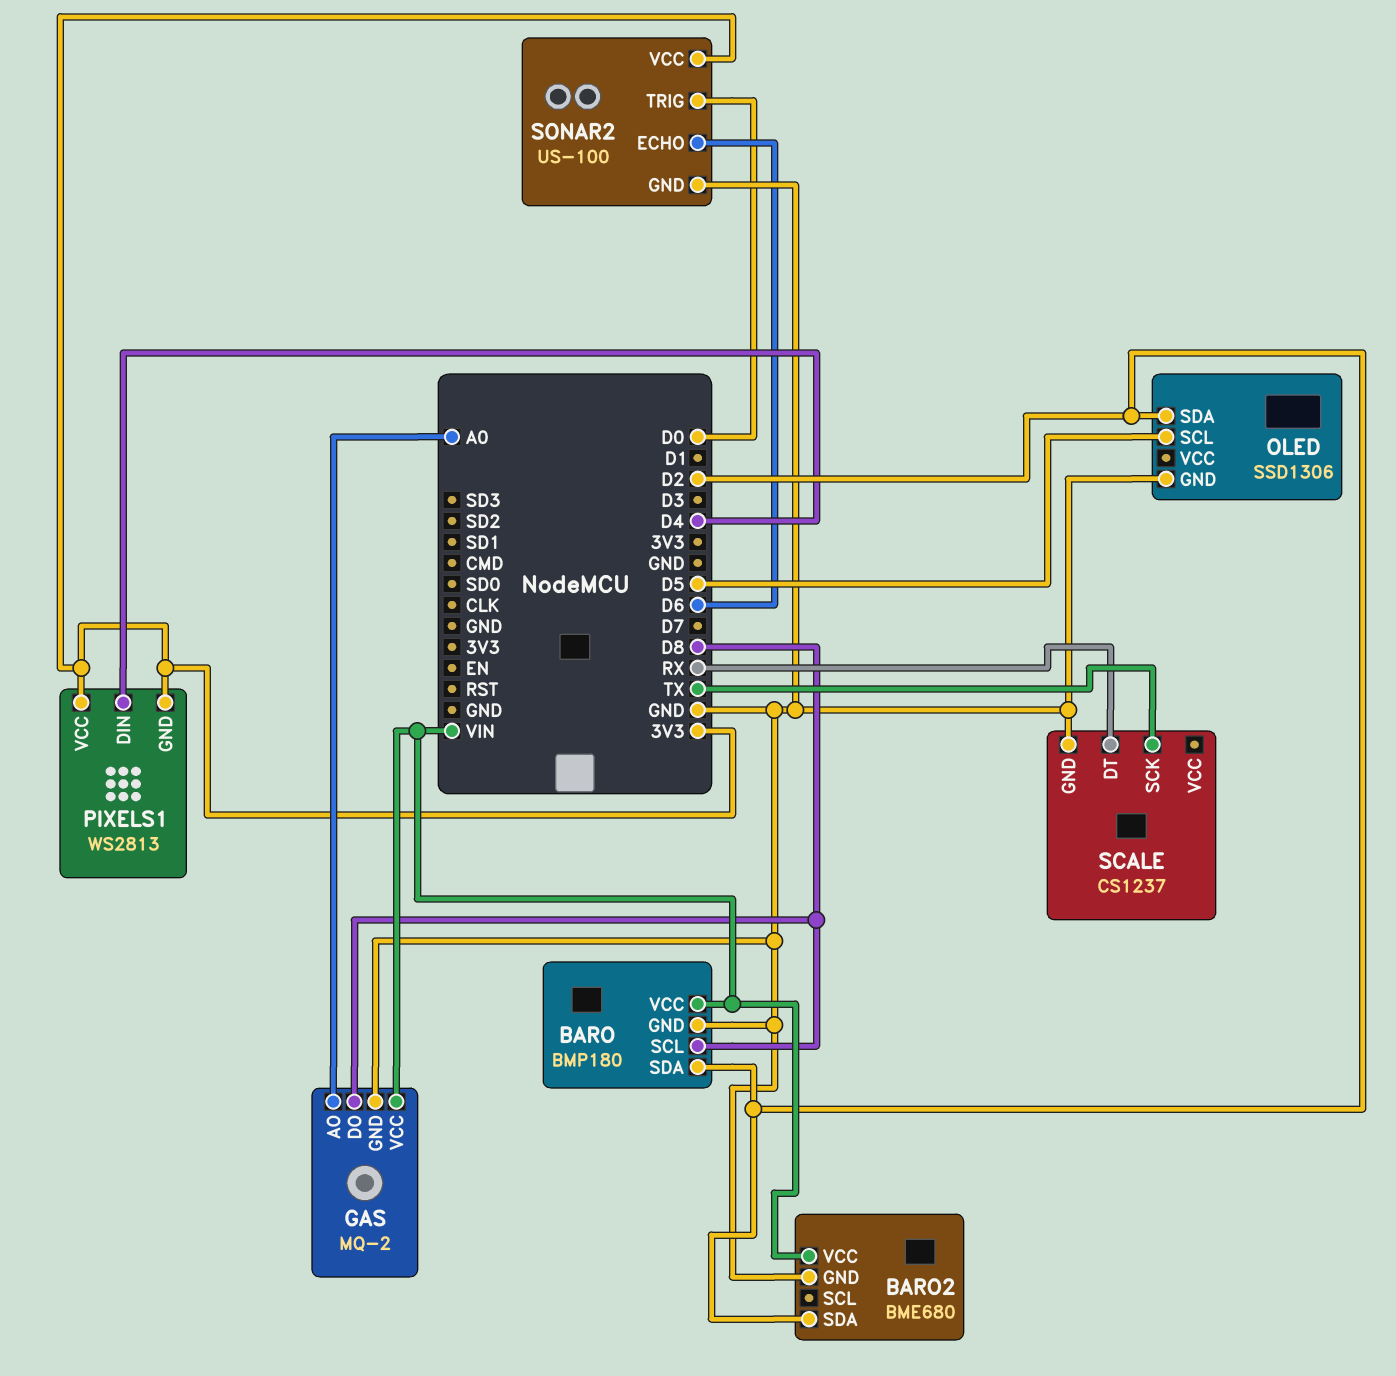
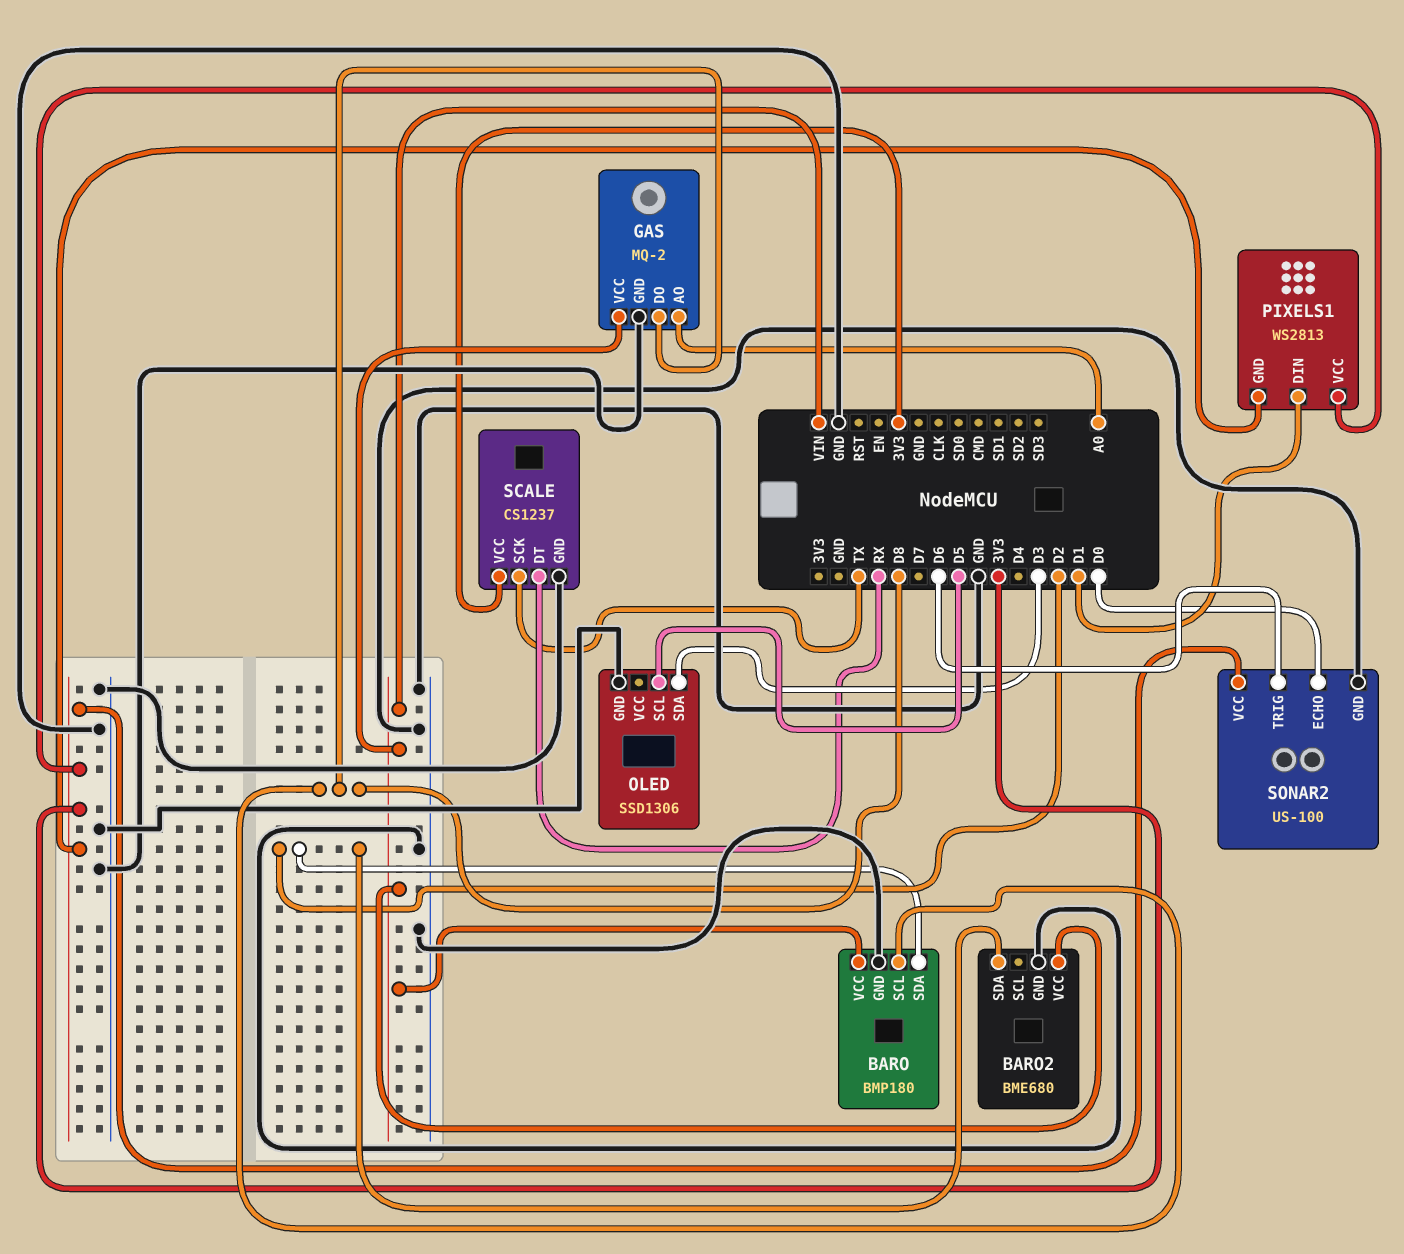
OLED pin SDA: D2 -> D3
PIXELS1 pin DIN: D4 -> D1
SCALE pin VCC: none -> 3V3
SONAR2 pin ECHO: D6 -> D0
SONAR2 pin TRIG: D0 -> D6

